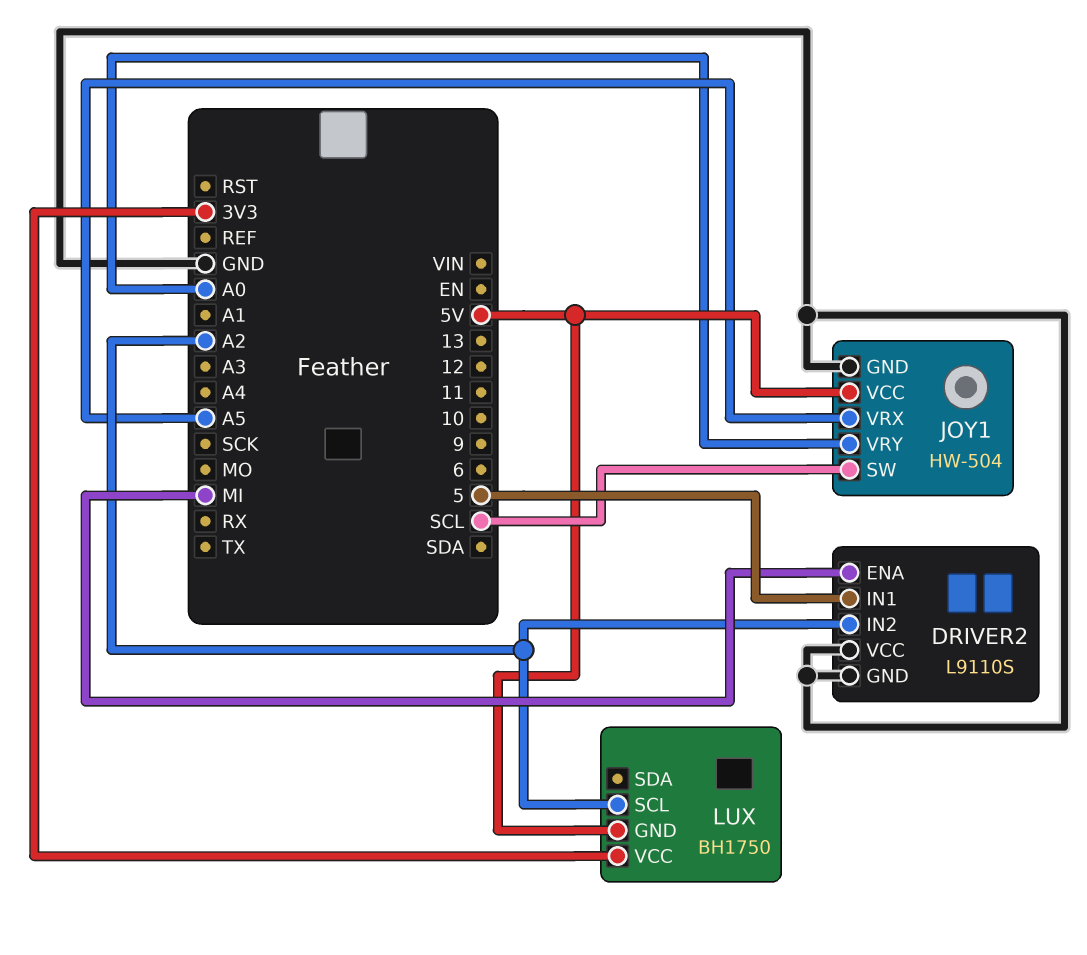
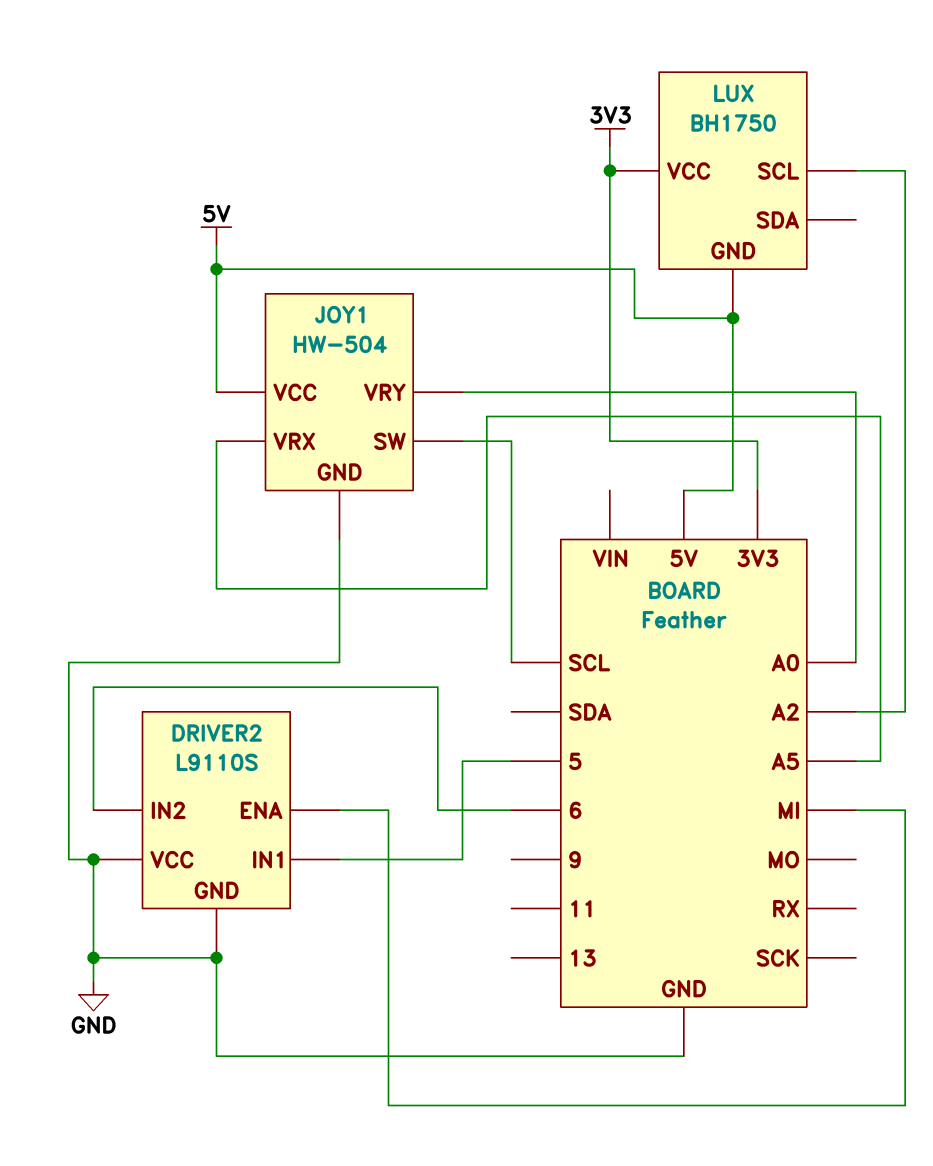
DRIVER2 pin IN2: A2 -> 6

